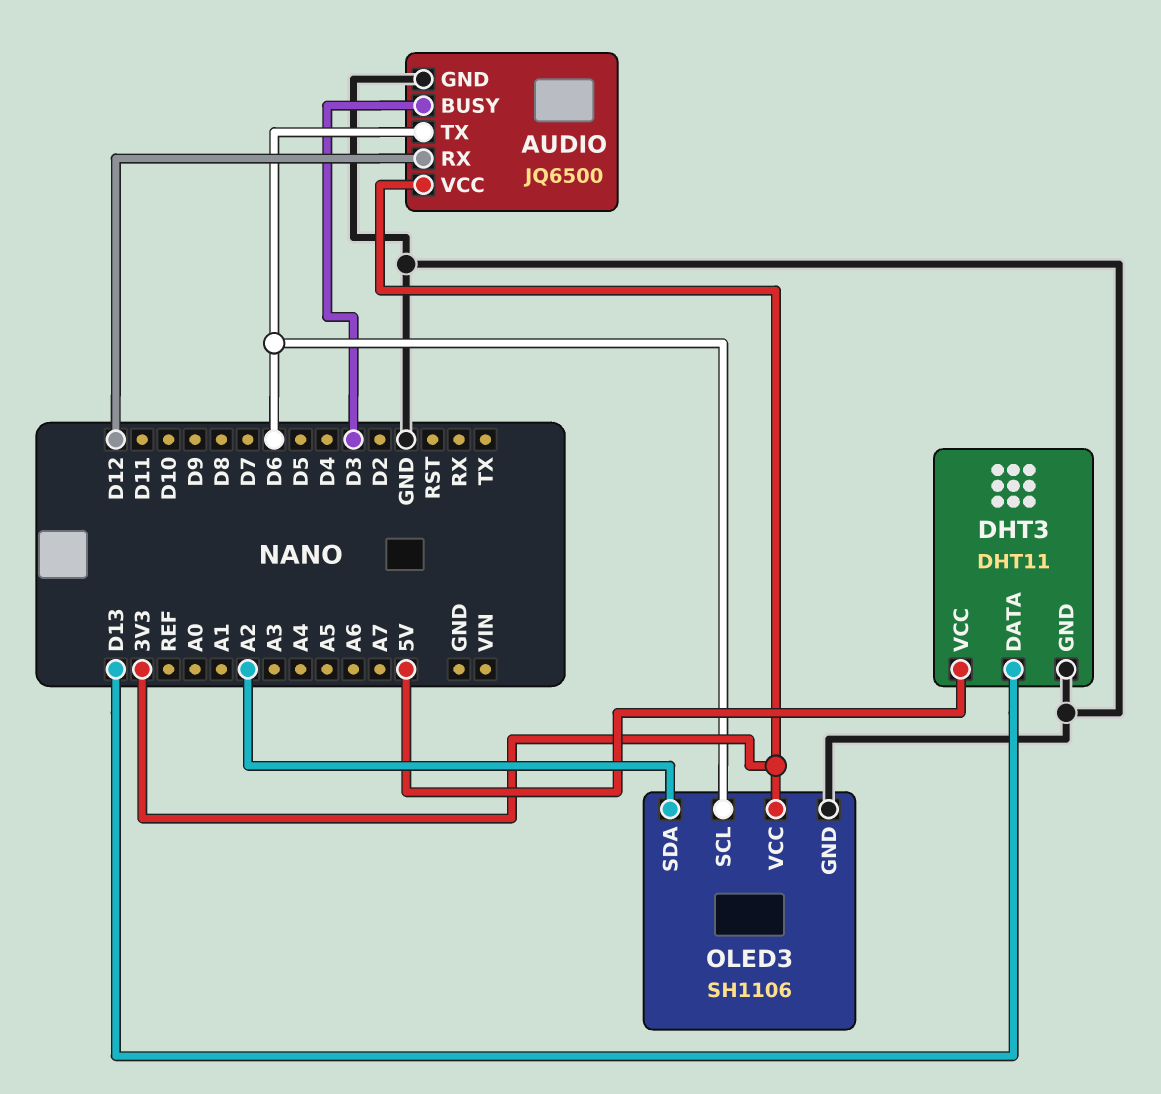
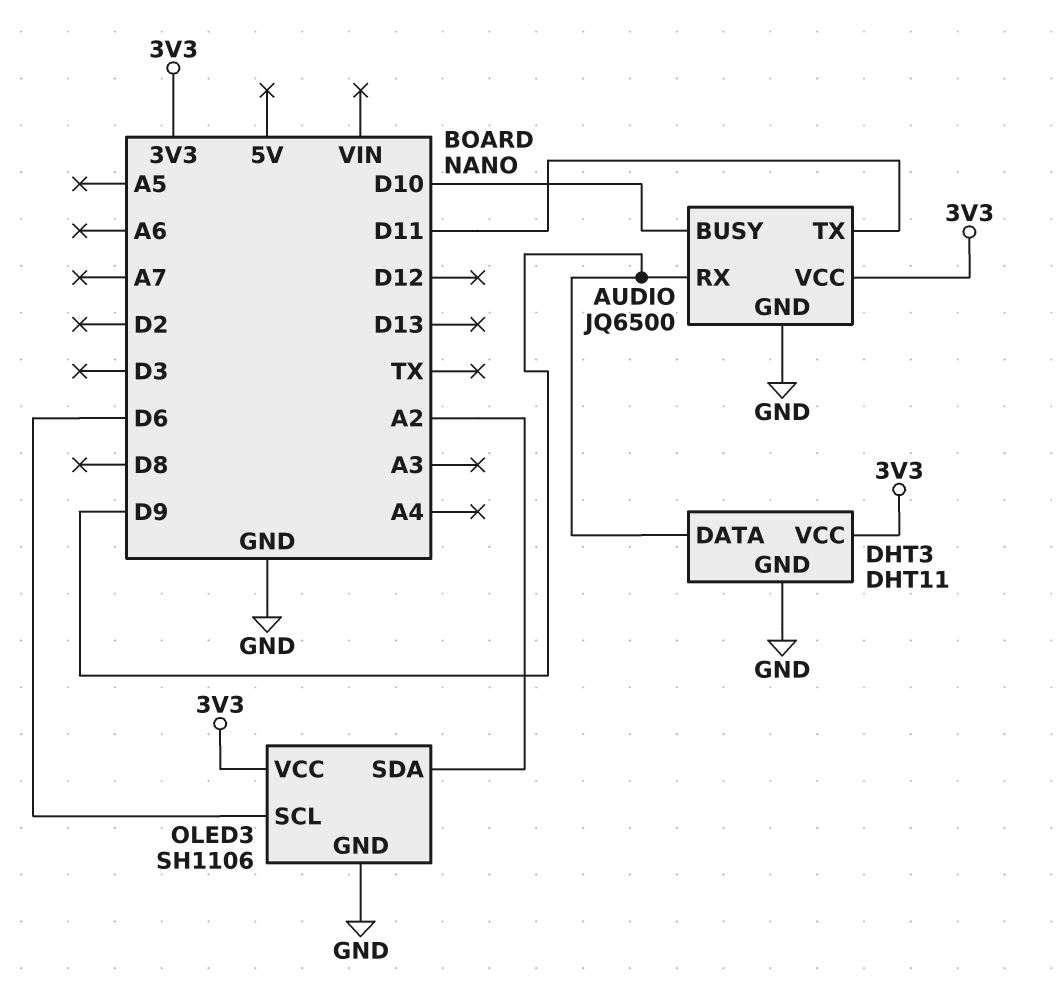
AUDIO pin BUSY: D3 -> D10
AUDIO pin RX: D12 -> D9
AUDIO pin TX: D6 -> D11
DHT3 pin DATA: D13 -> D9
DHT3 pin VCC: 5V -> 3V3

